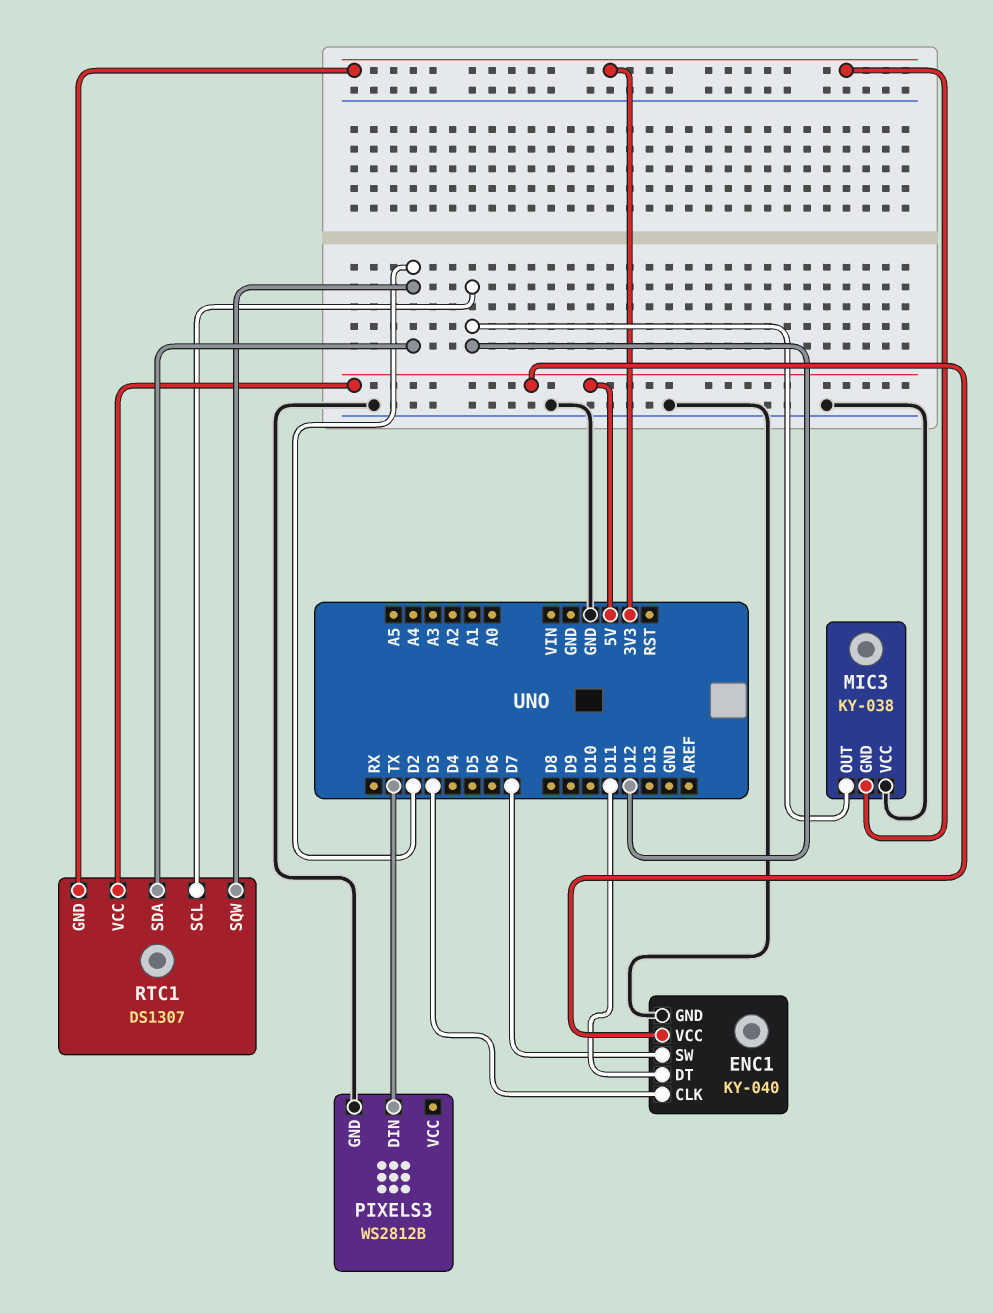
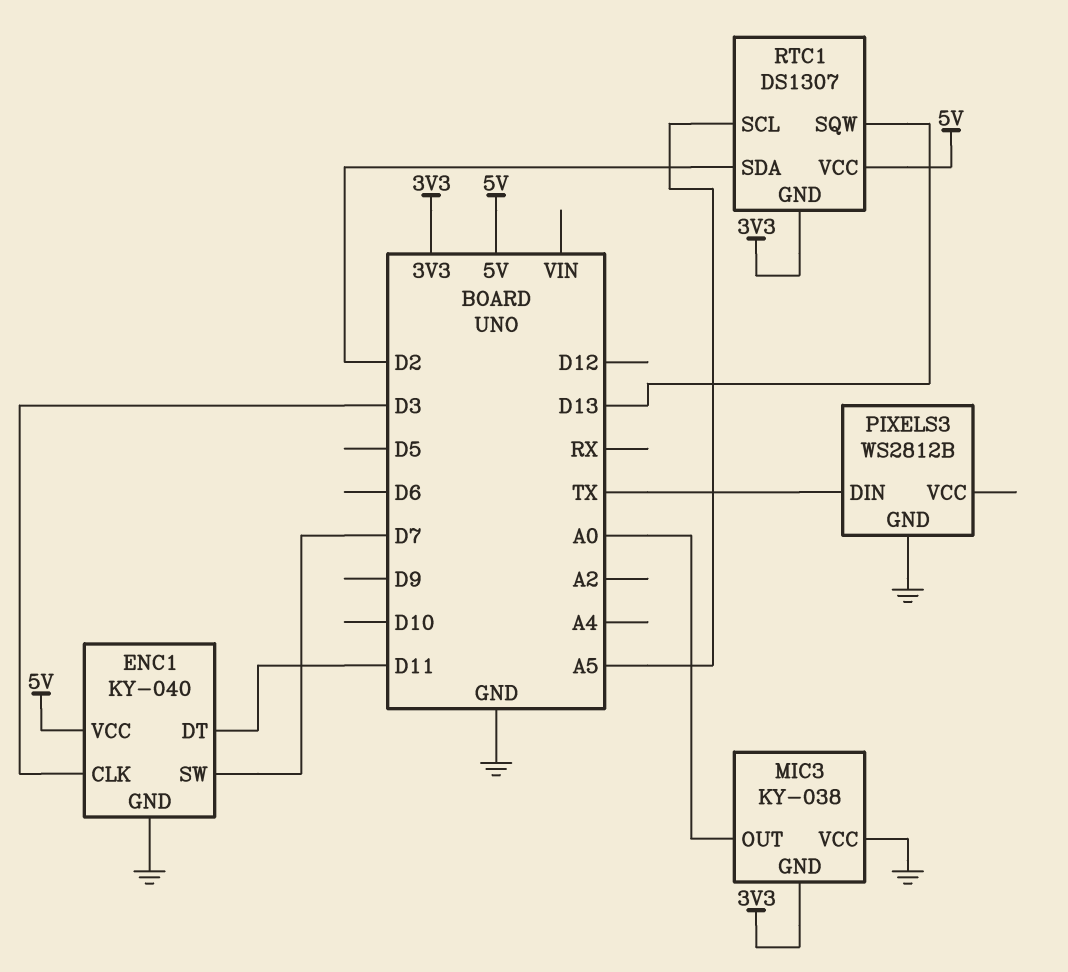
MIC3 pin OUT: D12 -> A0
RTC1 pin SCL: D12 -> A5
RTC1 pin SQW: D2 -> D13

